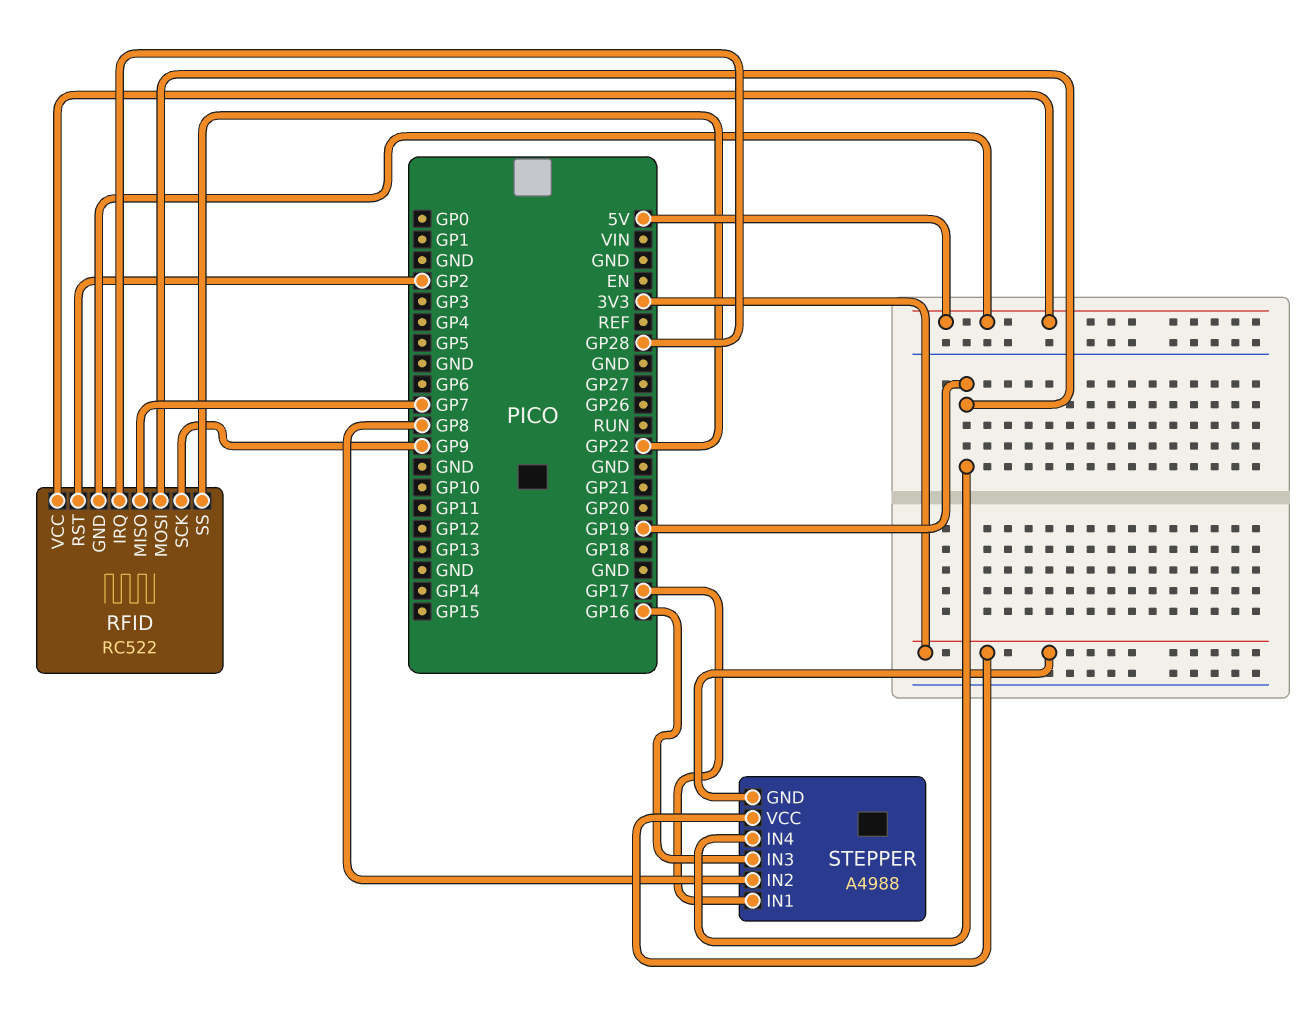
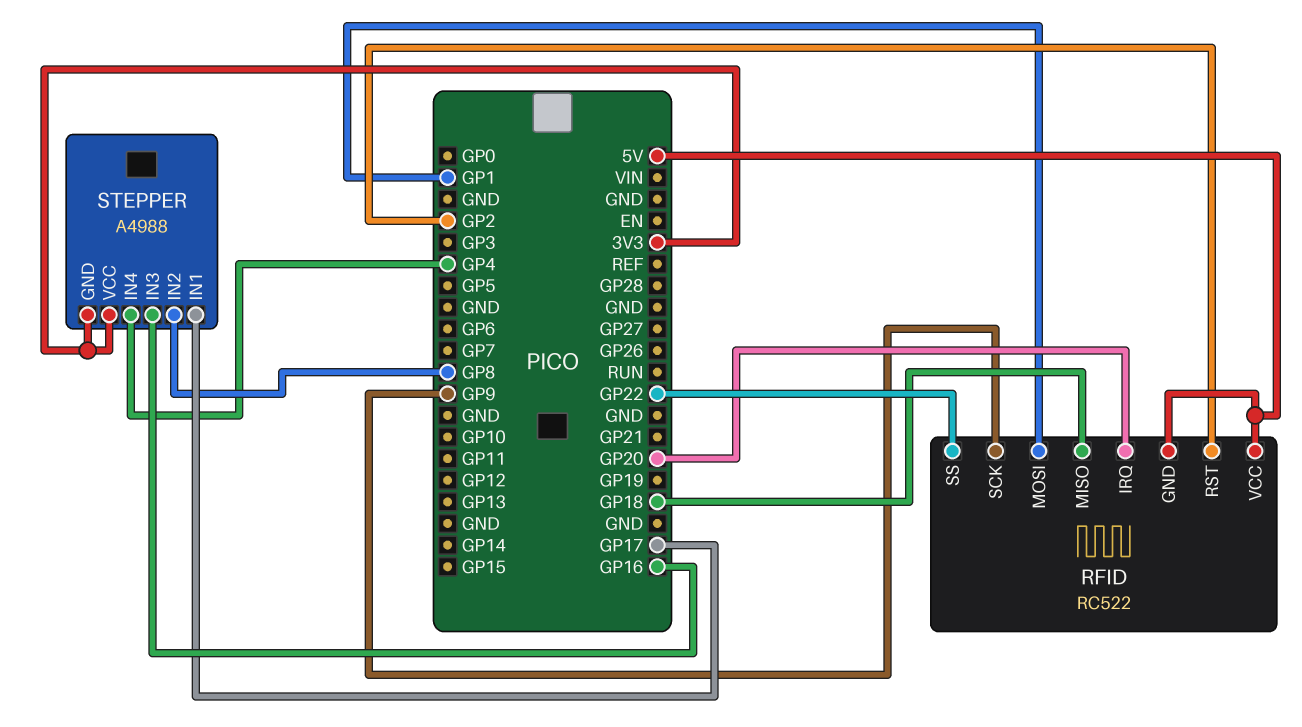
RFID pin IRQ: GP28 -> GP20
RFID pin MISO: GP7 -> GP18
RFID pin MOSI: GP19 -> GP1
STEPPER pin IN4: GP19 -> GP4

